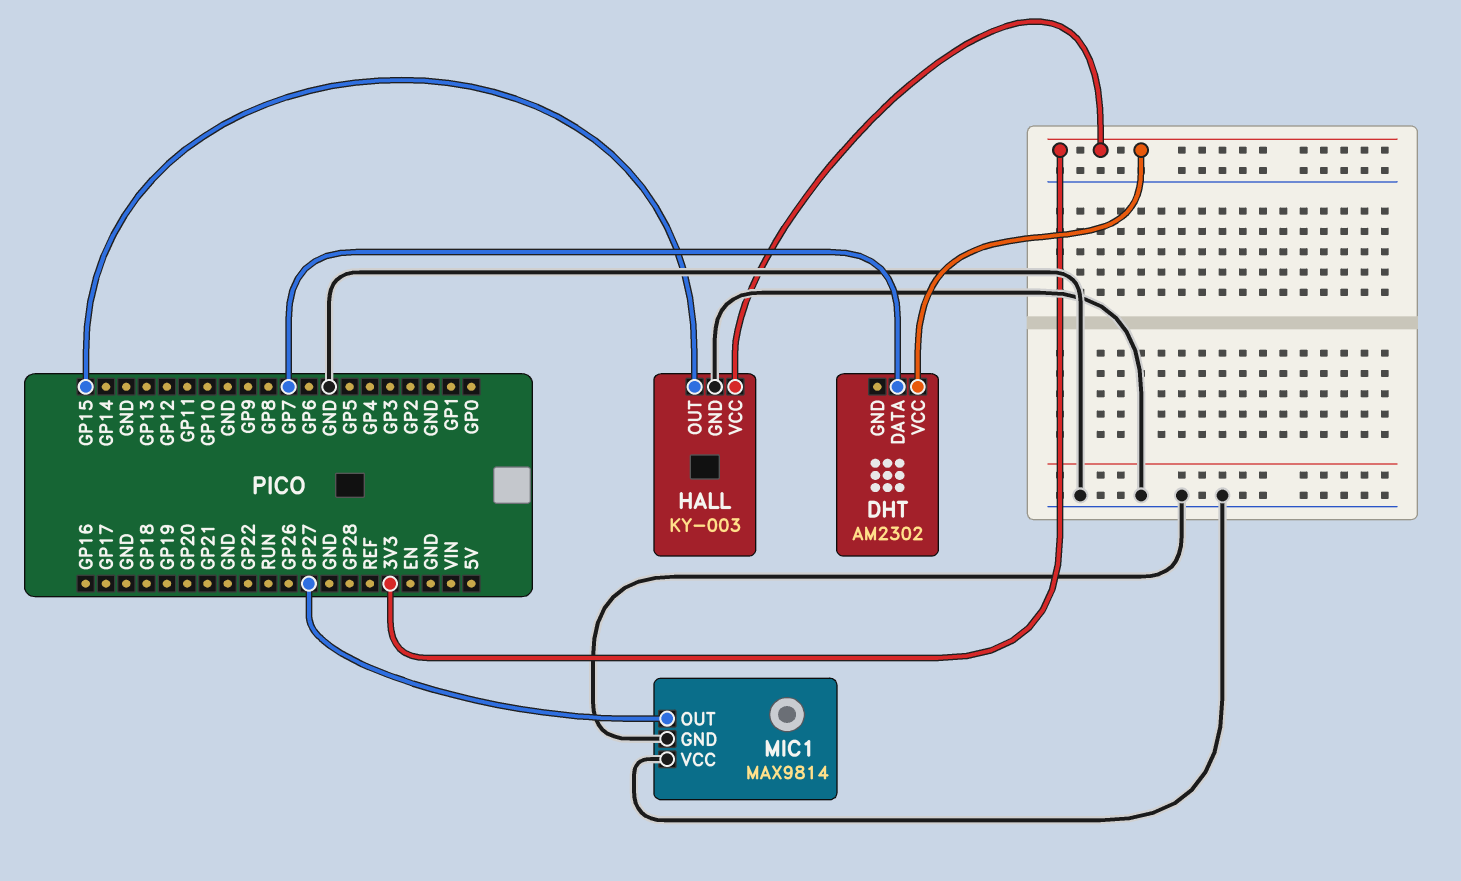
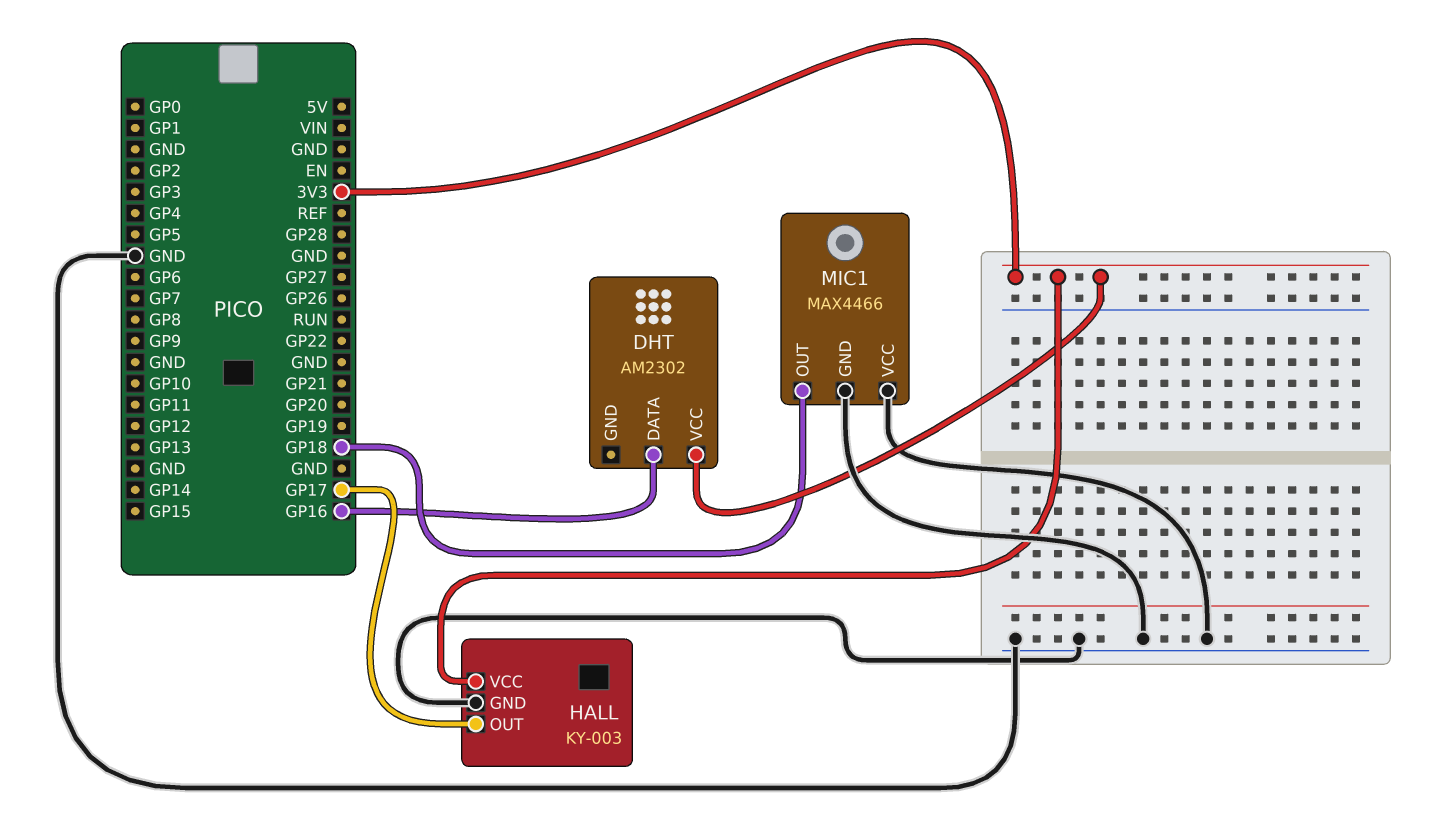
DHT pin DATA: GP7 -> GP16
HALL pin OUT: GP15 -> GP17
MIC1: MAX9814 -> MAX4466
MIC1 pin OUT: GP27 -> GP18

